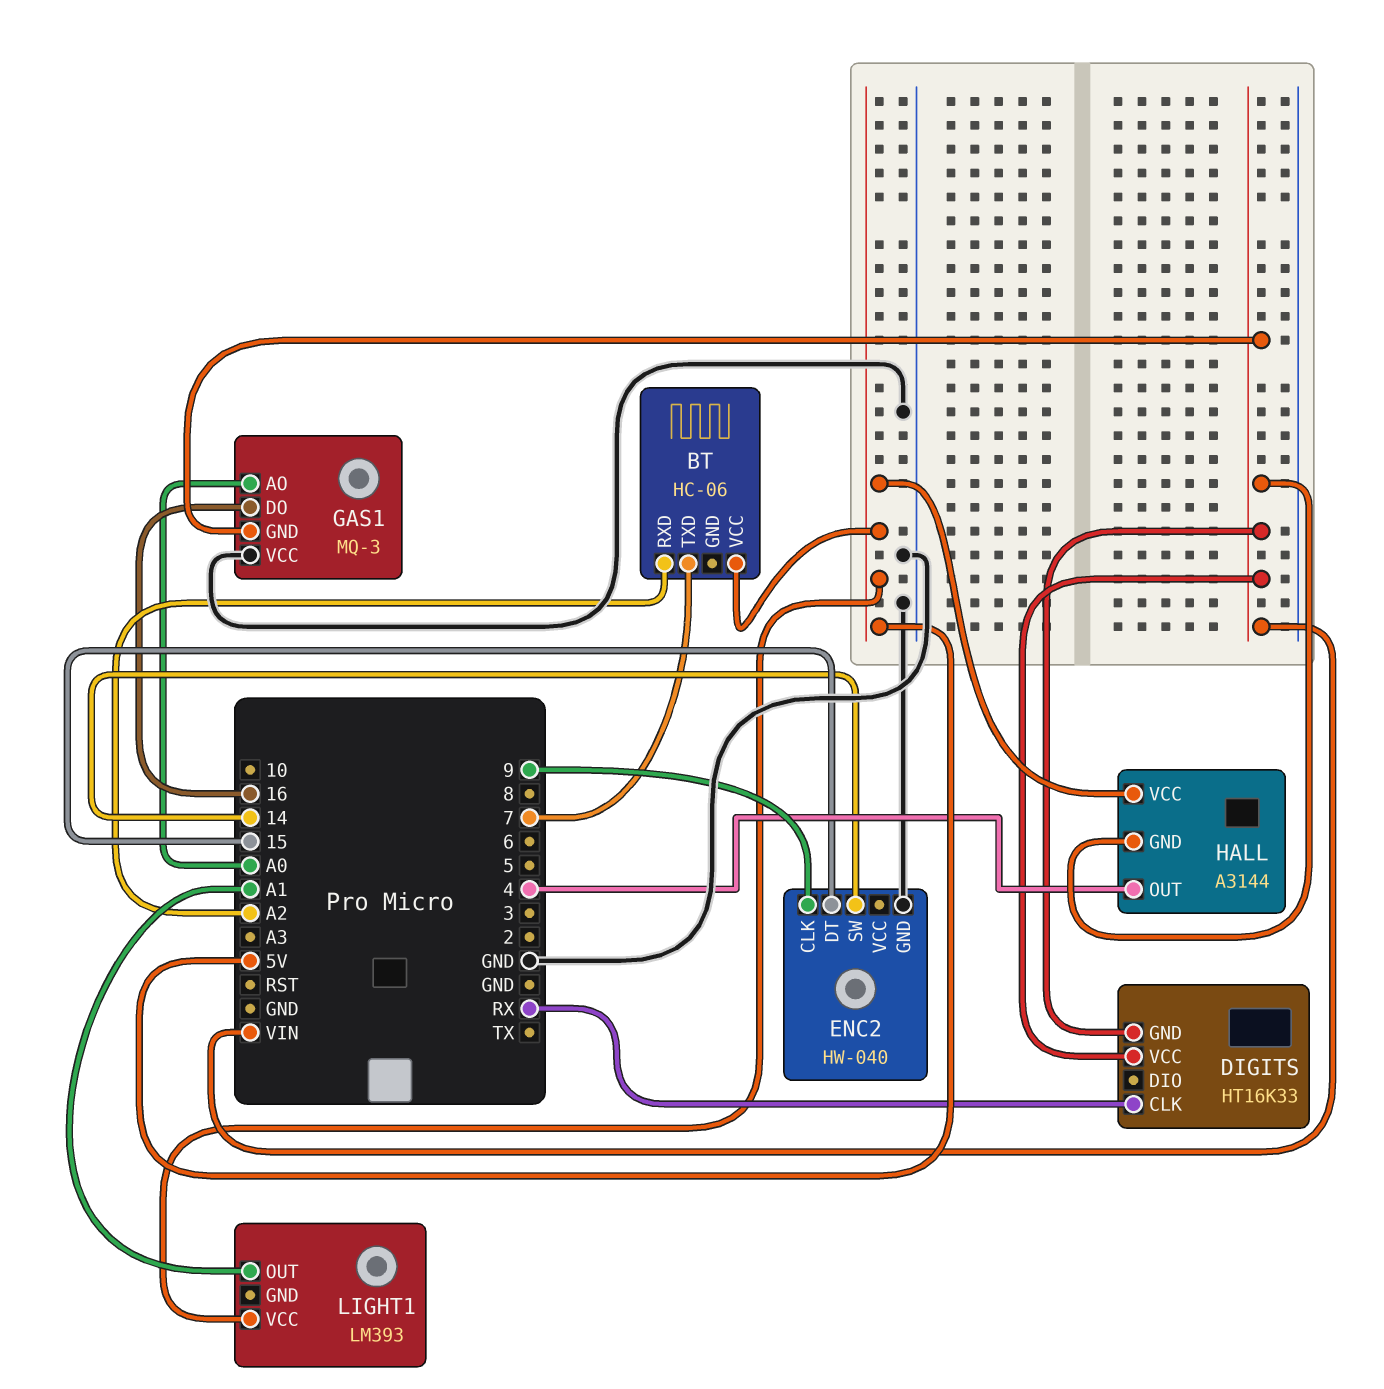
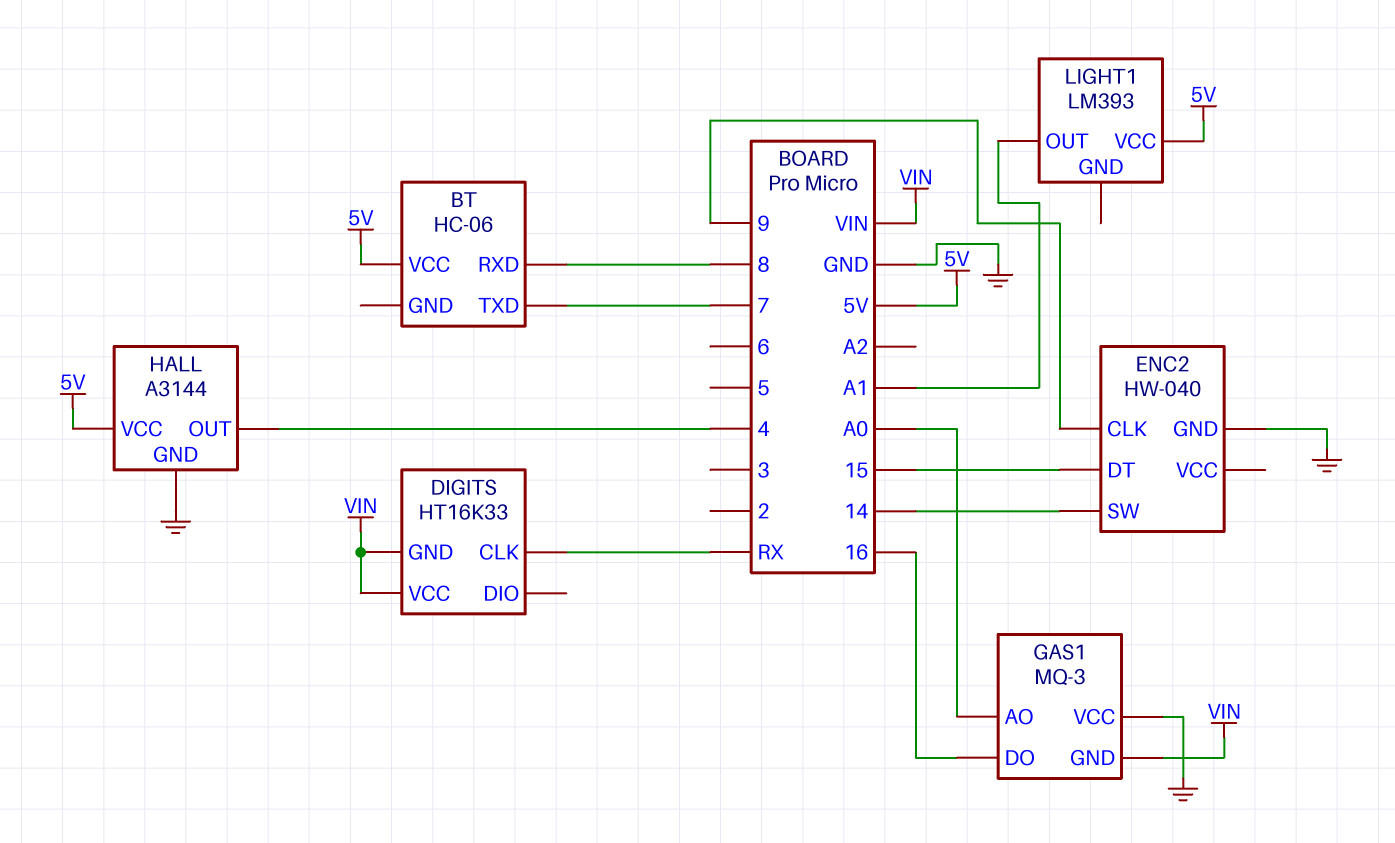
BT pin RXD: A2 -> 8
HALL pin GND: VIN -> GND

